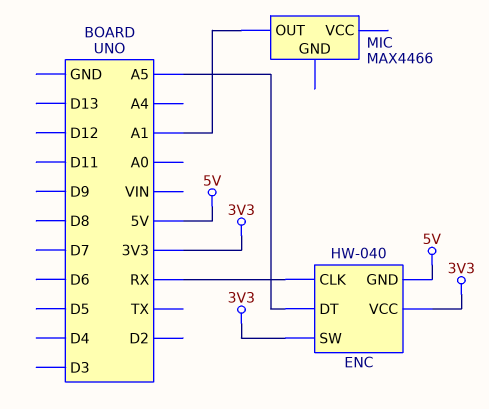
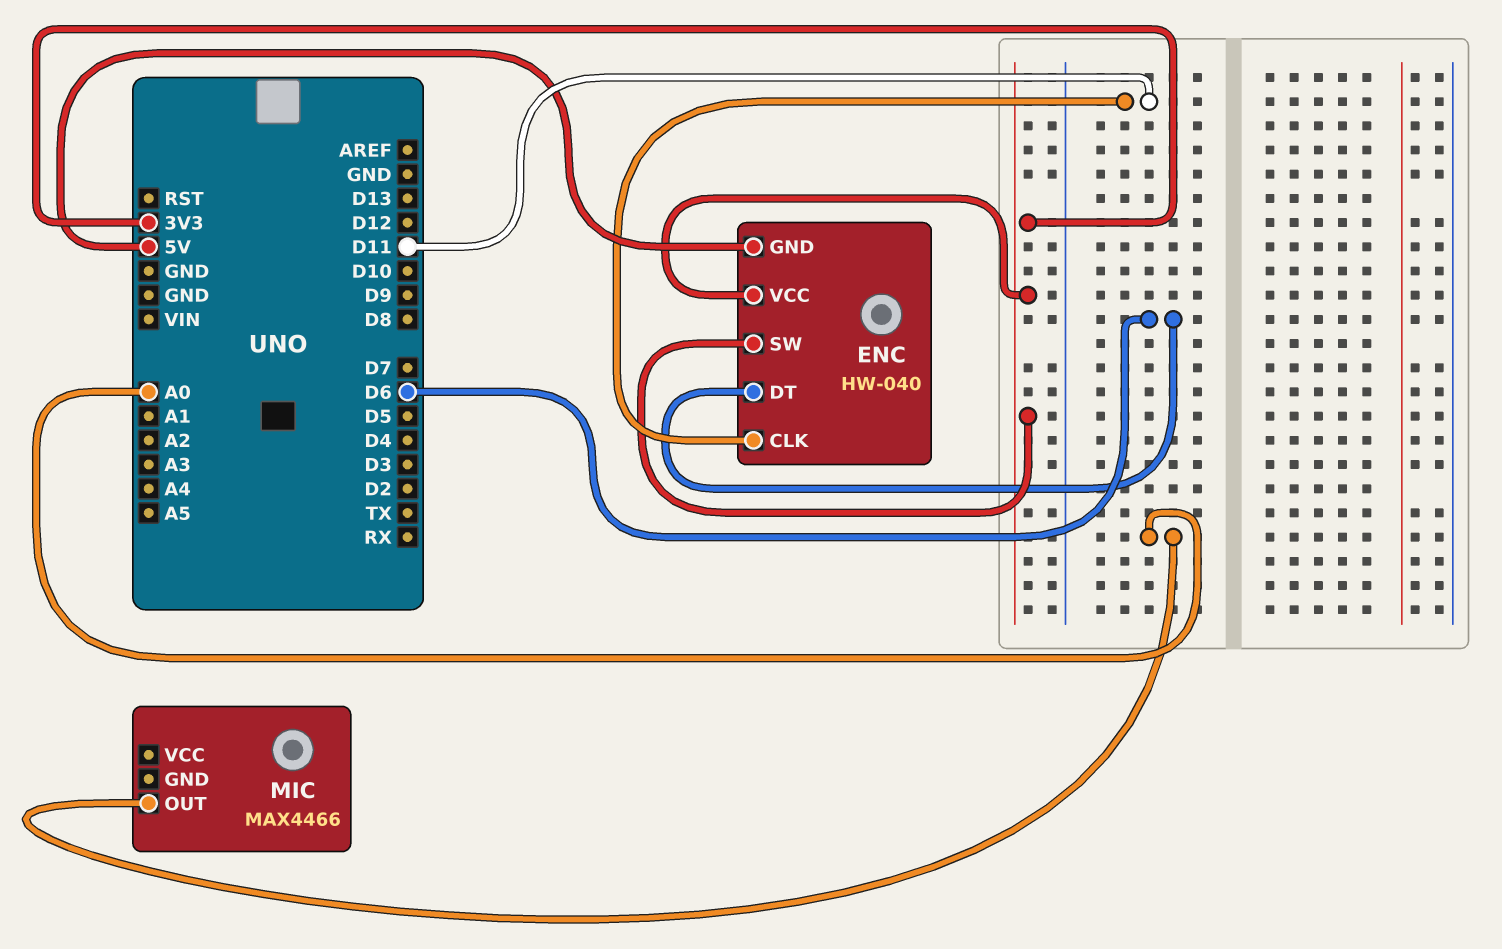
ENC pin CLK: RX -> D11
ENC pin DT: A5 -> D6
MIC pin OUT: A1 -> A0

